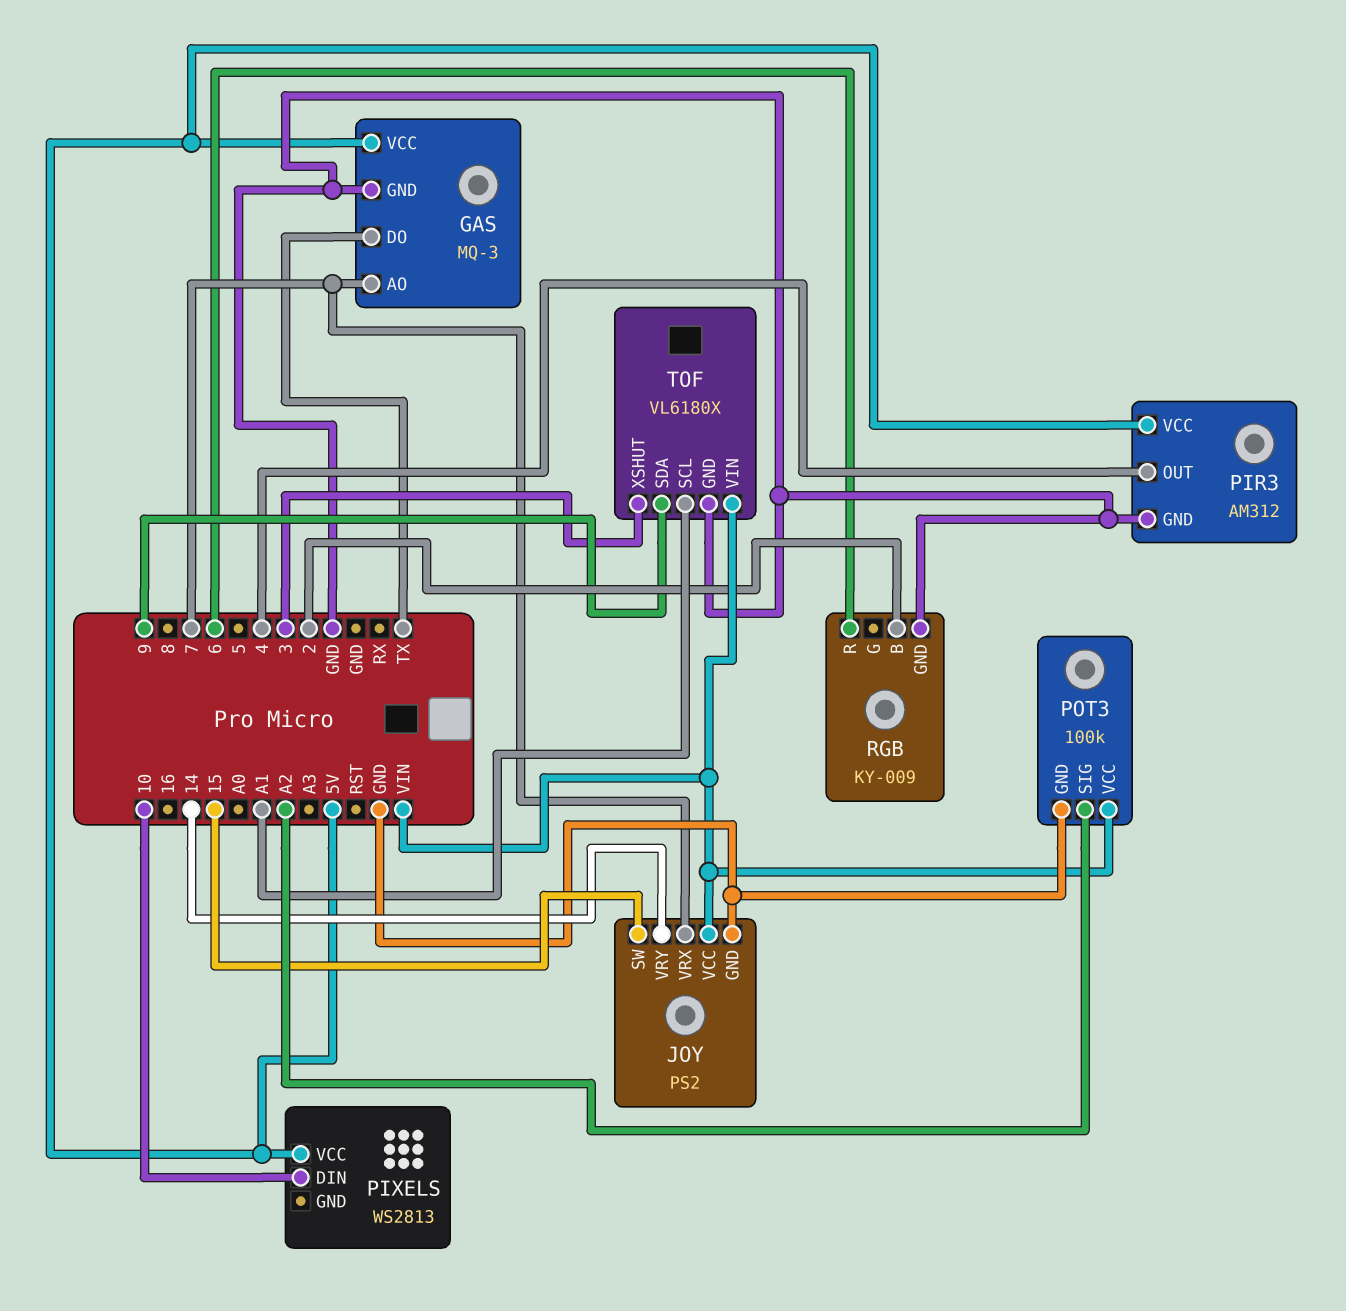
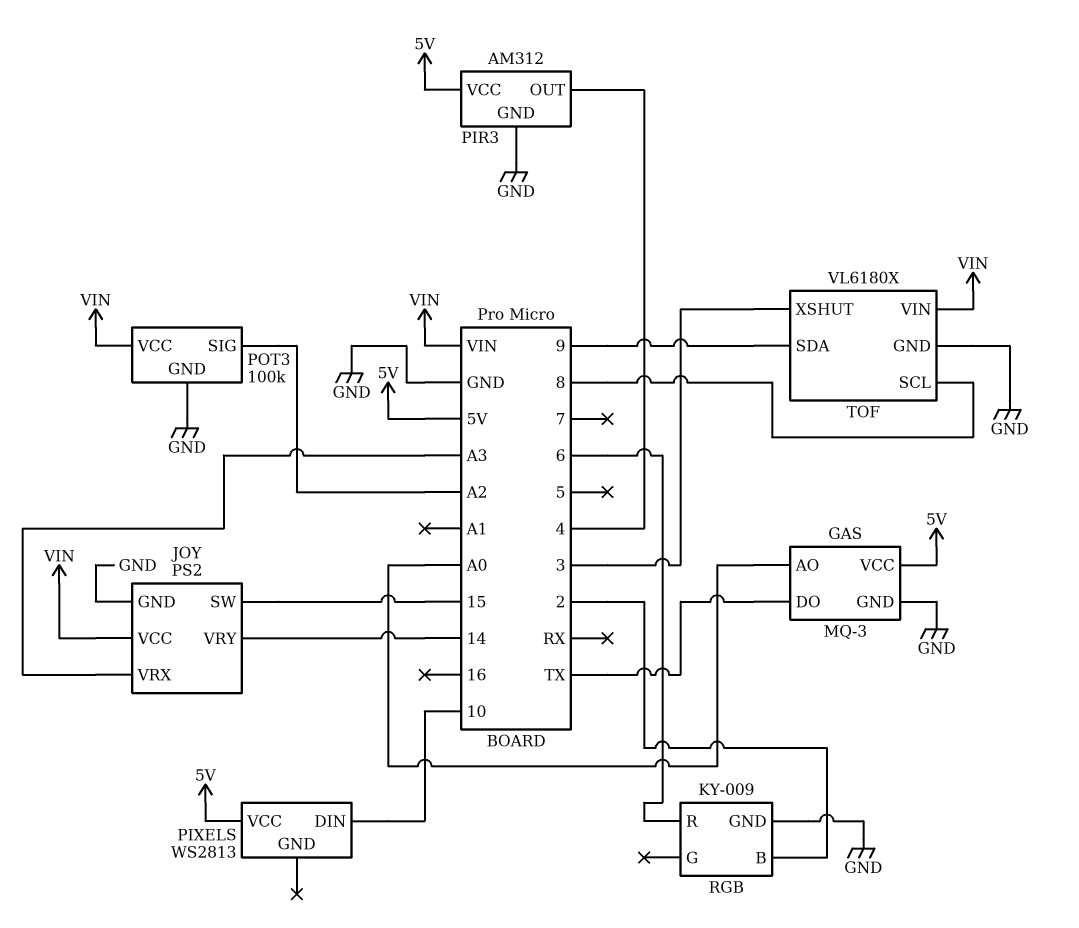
GAS pin AO: 7 -> A0
JOY pin VRX: 7 -> A3
TOF pin SCL: A1 -> 8

